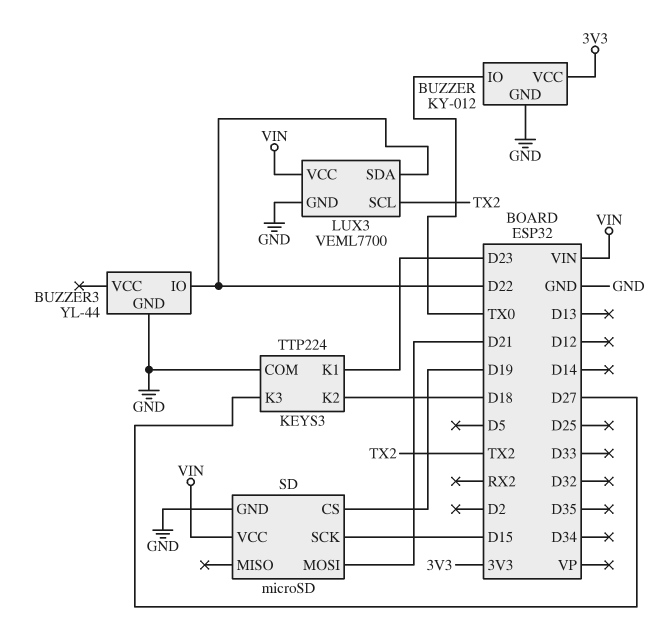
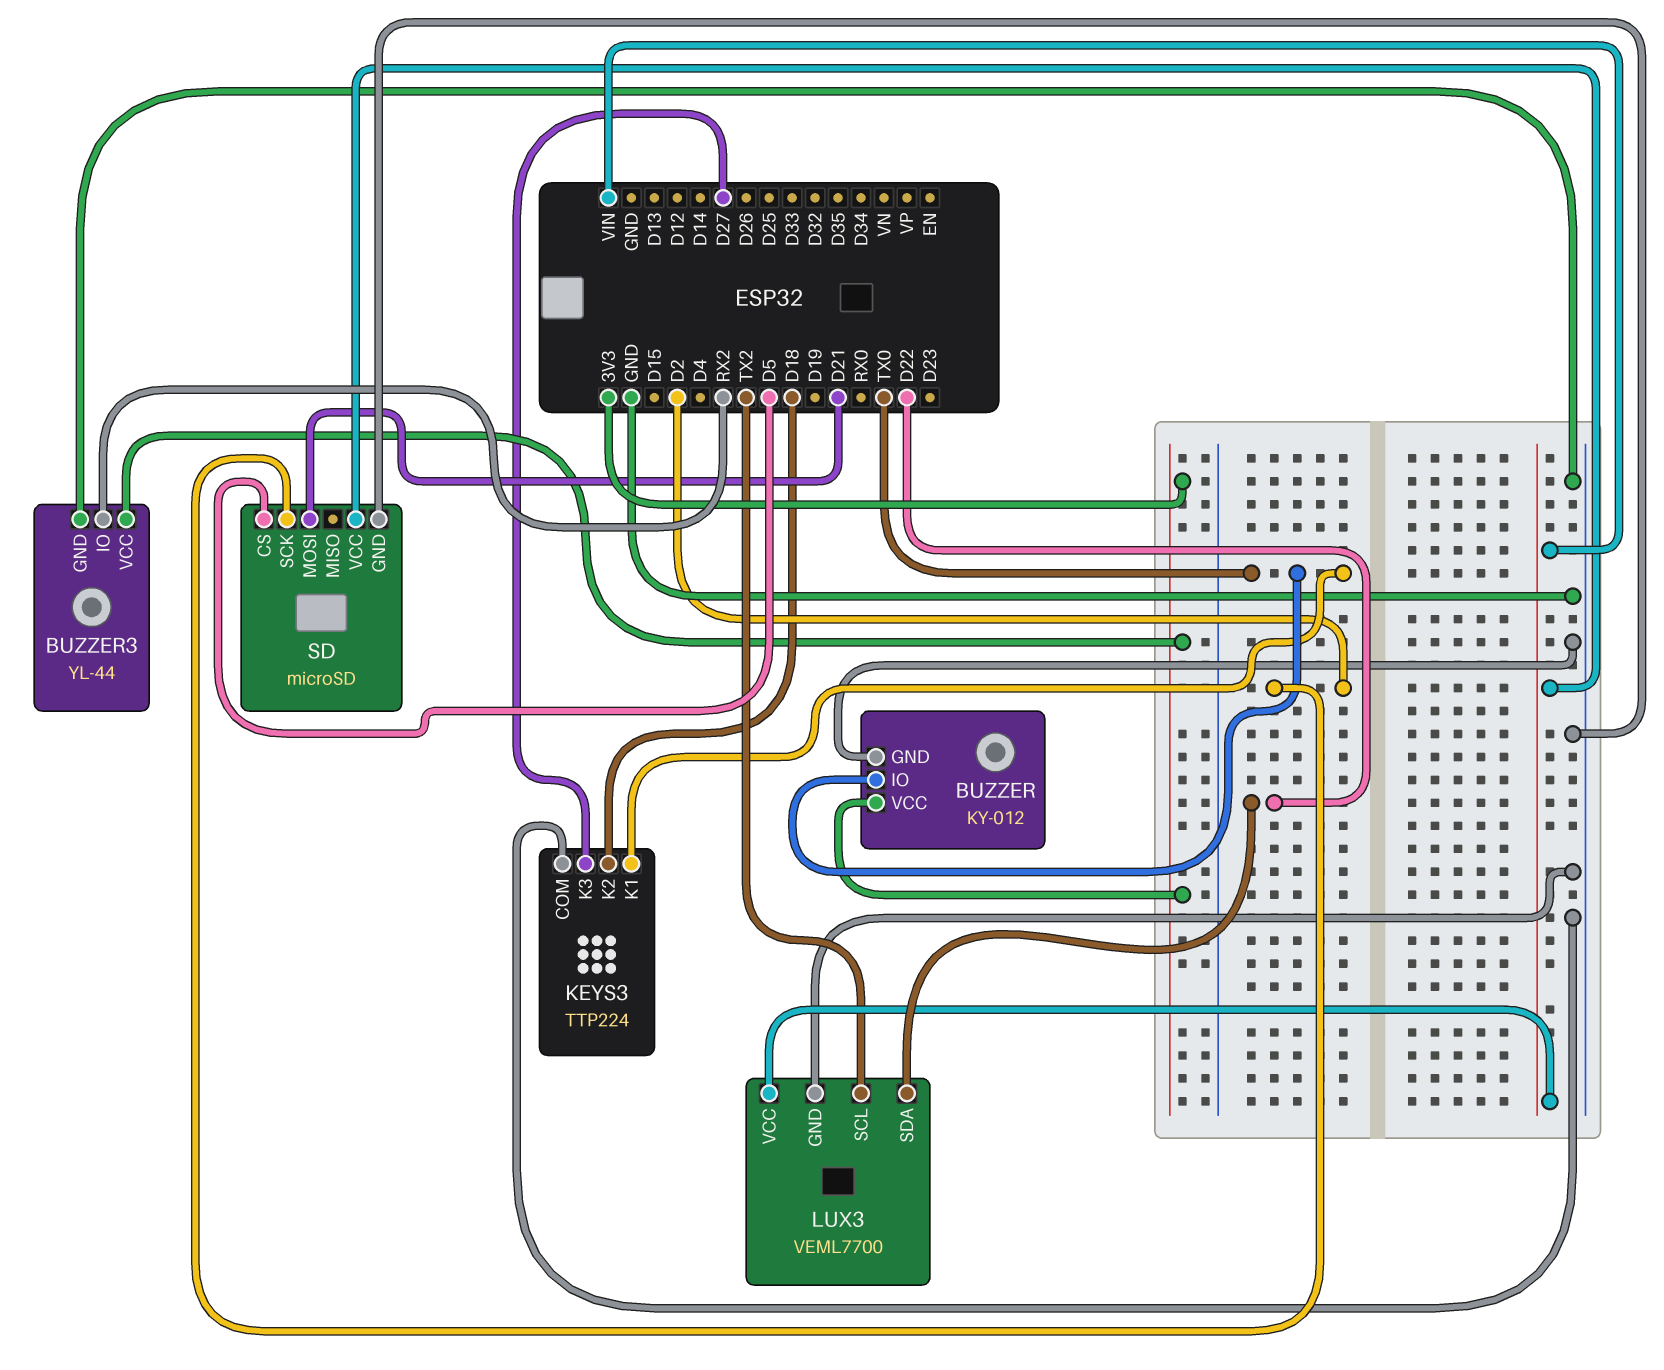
BUZZER3 pin IO: D22 -> RX2
BUZZER3 pin VCC: none -> 3V3
KEYS3 pin K1: D23 -> TX0
SD pin CS: D19 -> D5
SD pin SCK: D15 -> D2

